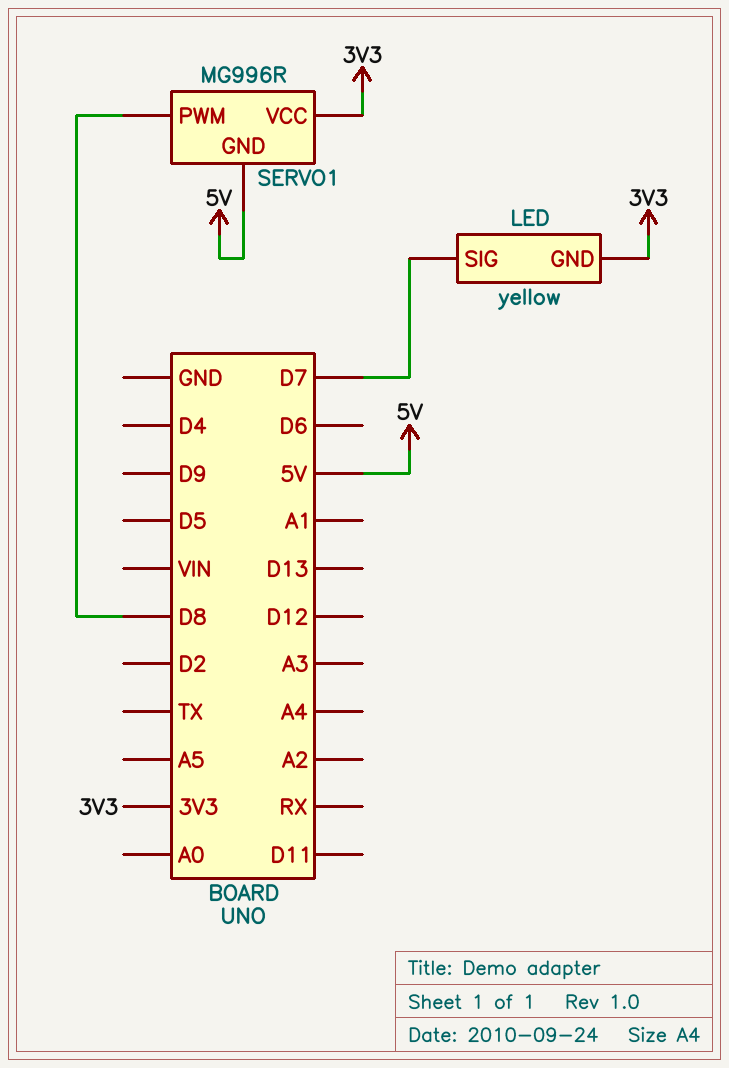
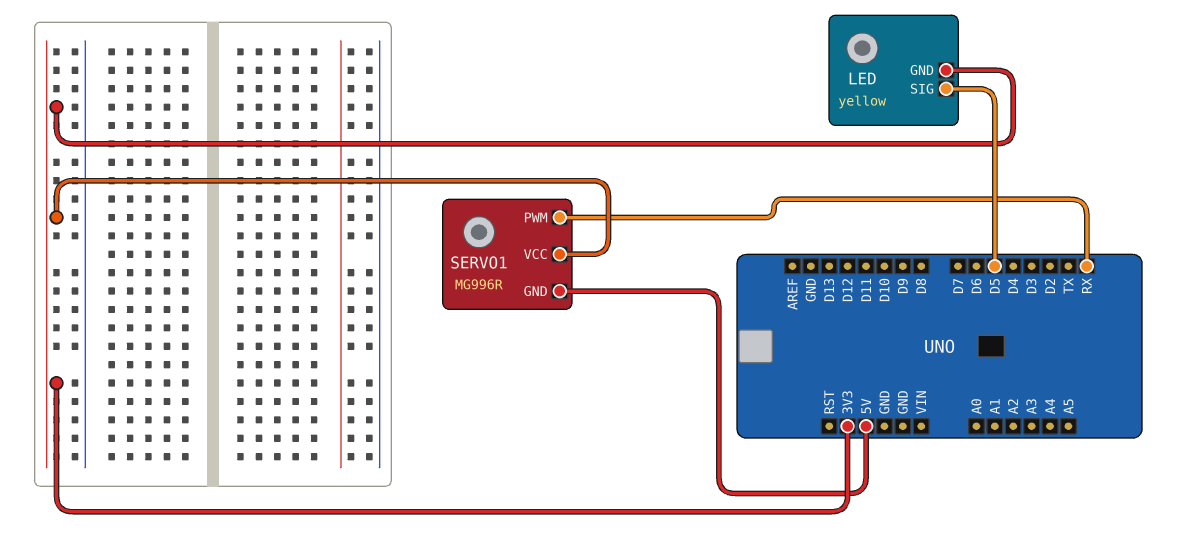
LED pin SIG: D7 -> D5
SERVO1 pin PWM: D8 -> RX

